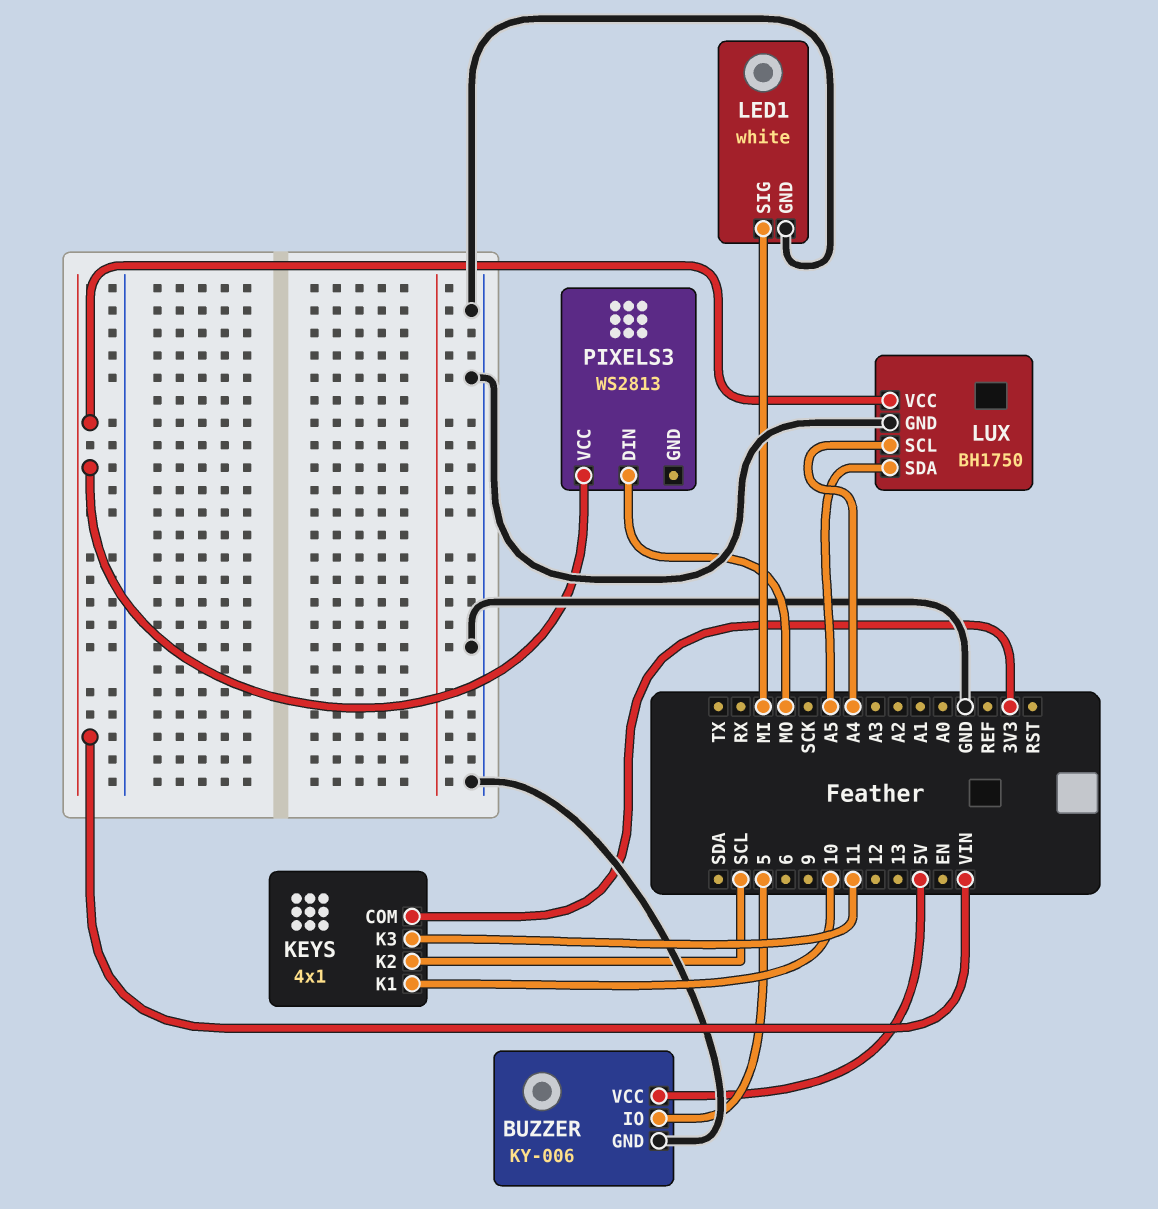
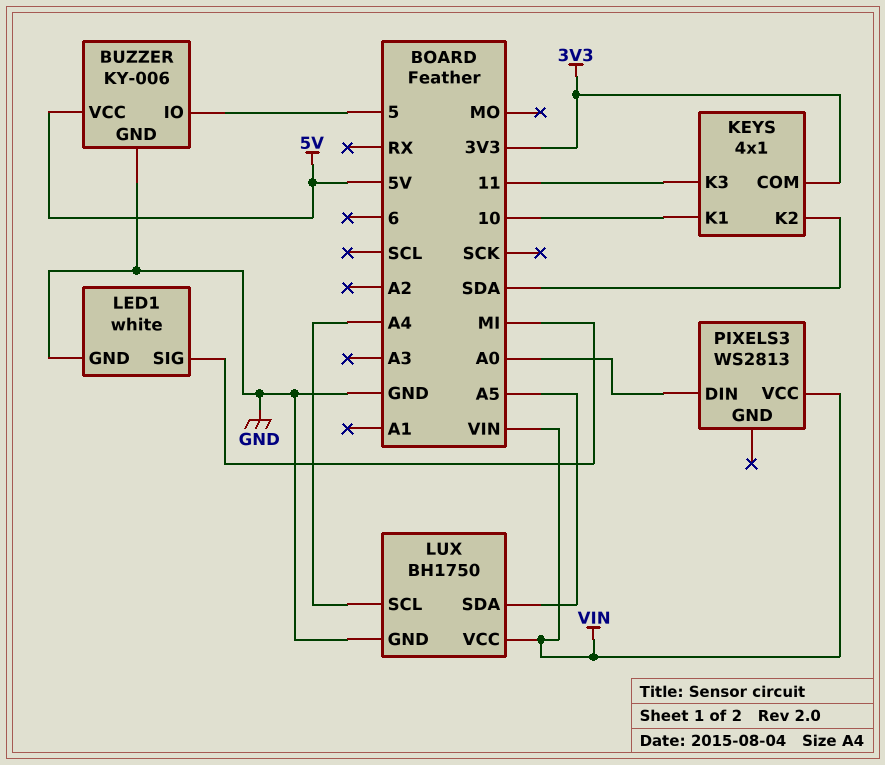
KEYS pin K2: SCL -> SDA
PIXELS3 pin DIN: MO -> A0

